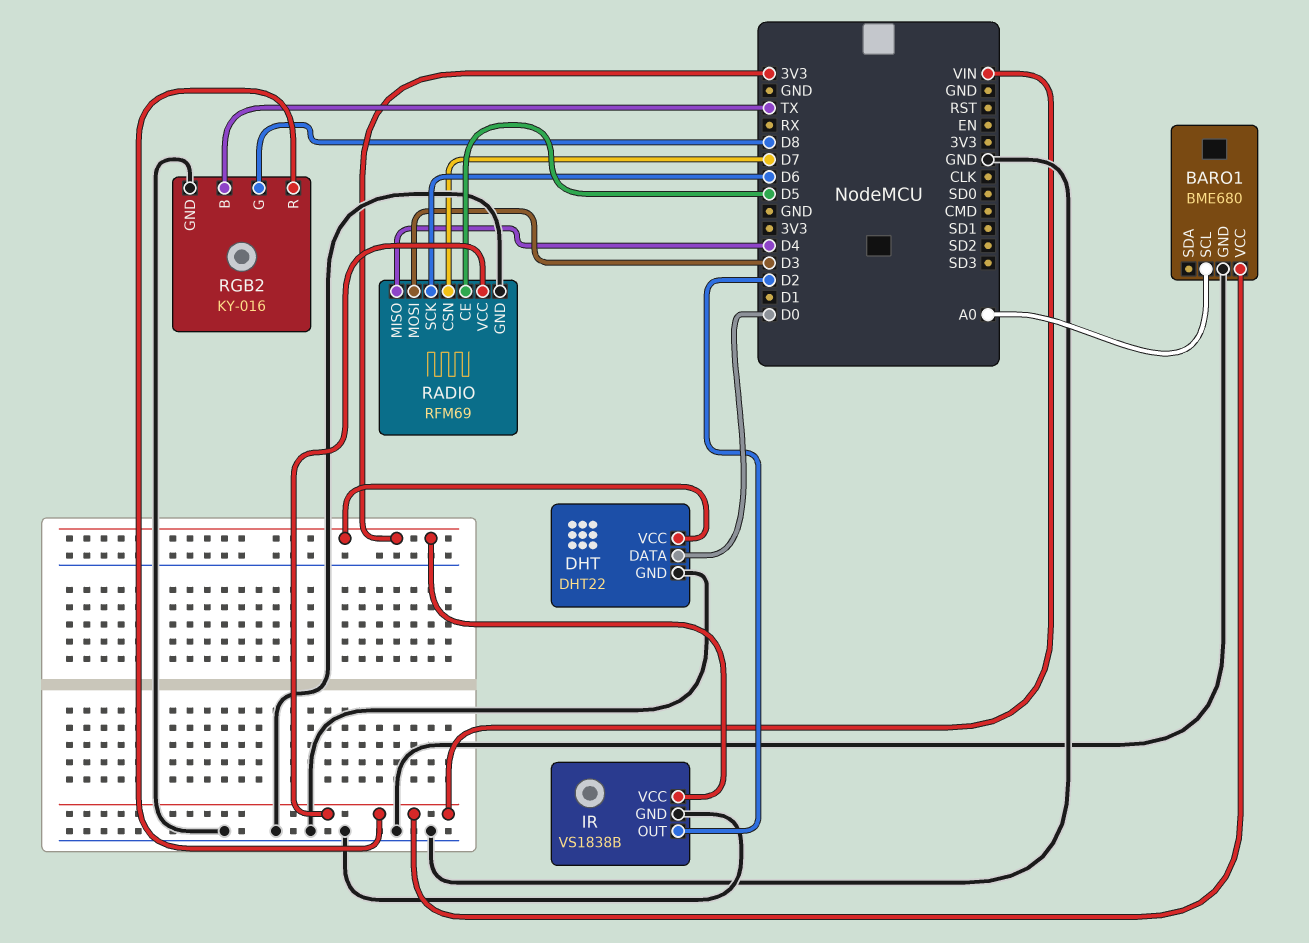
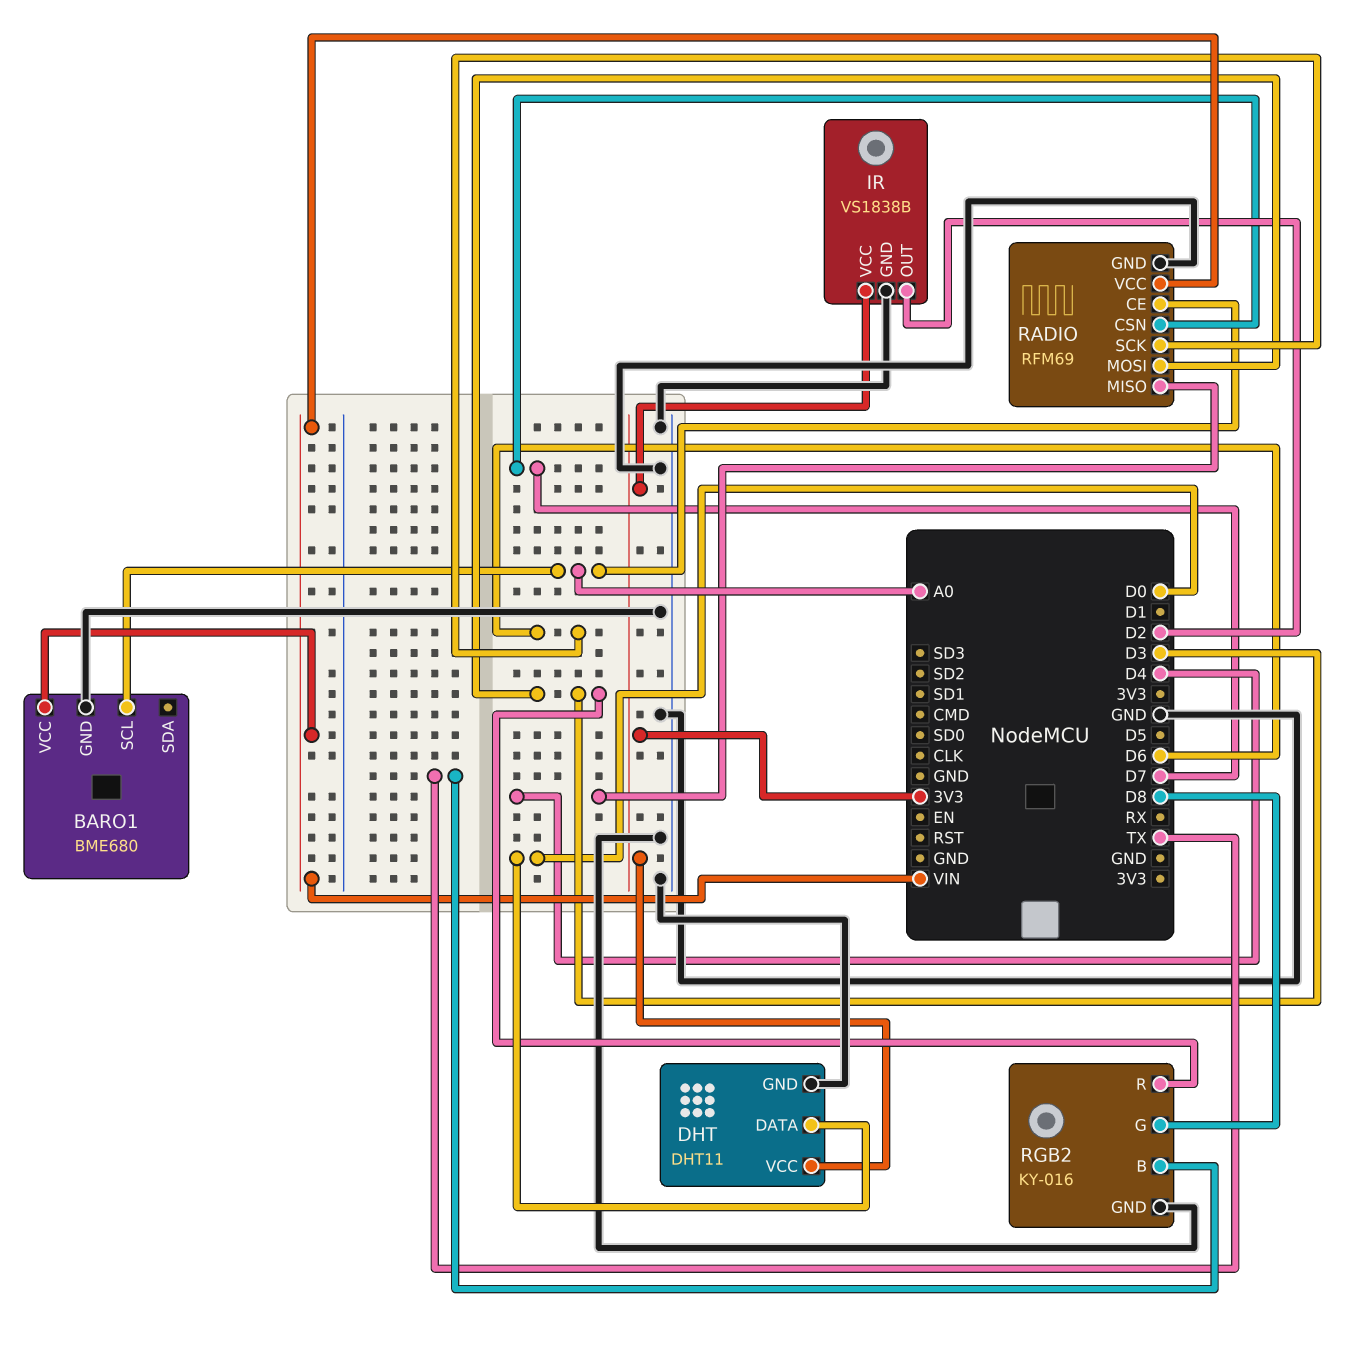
DHT: DHT22 -> DHT11
RADIO pin CE: D5 -> A0
RGB2 pin R: VIN -> D3

